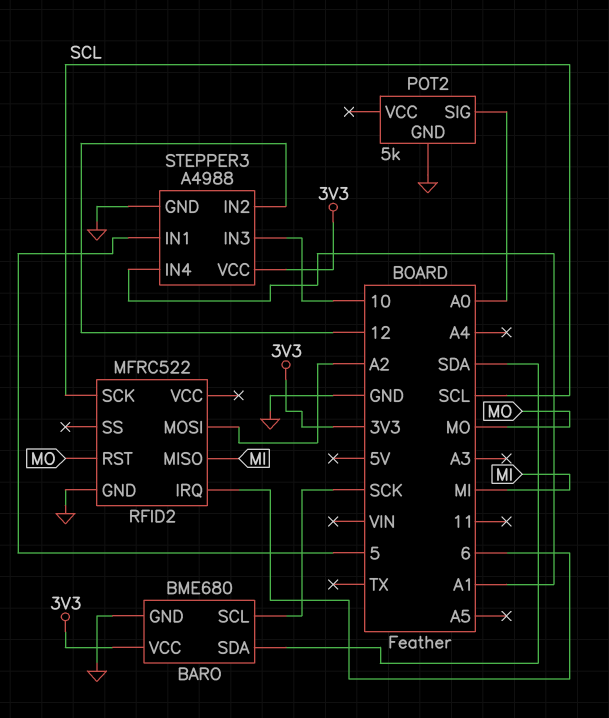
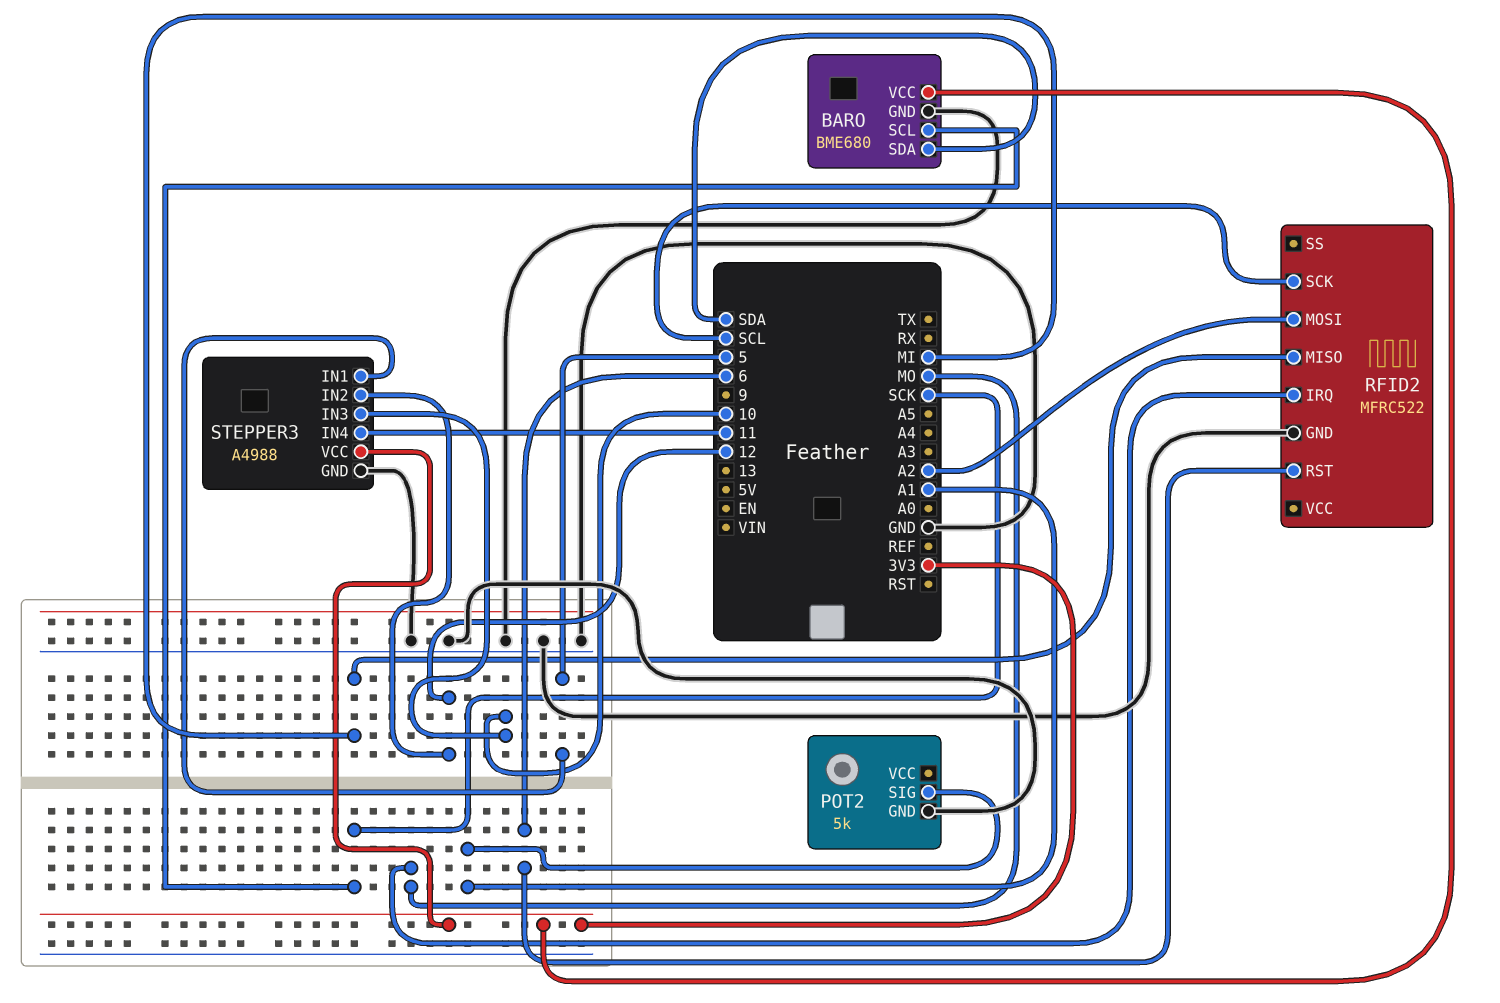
POT2 pin SIG: A0 -> A1
RFID2 pin IRQ: 6 -> MO
RFID2 pin RST: MO -> 6
STEPPER3 pin IN4: A1 -> 11

